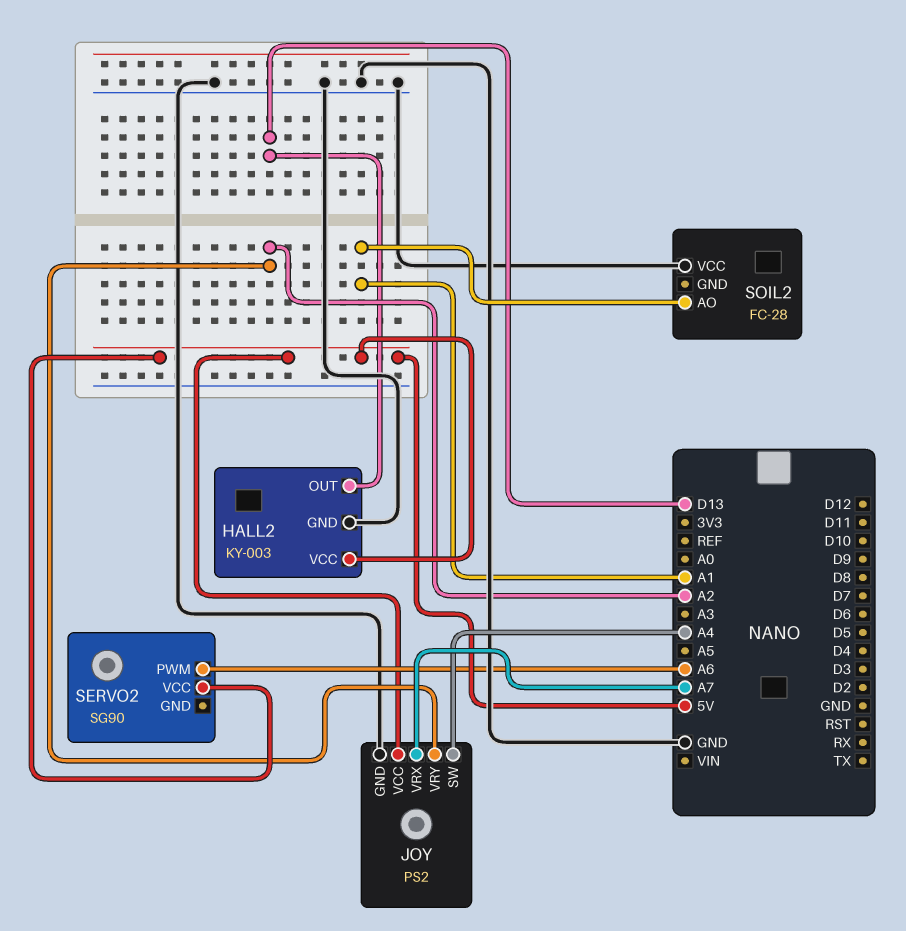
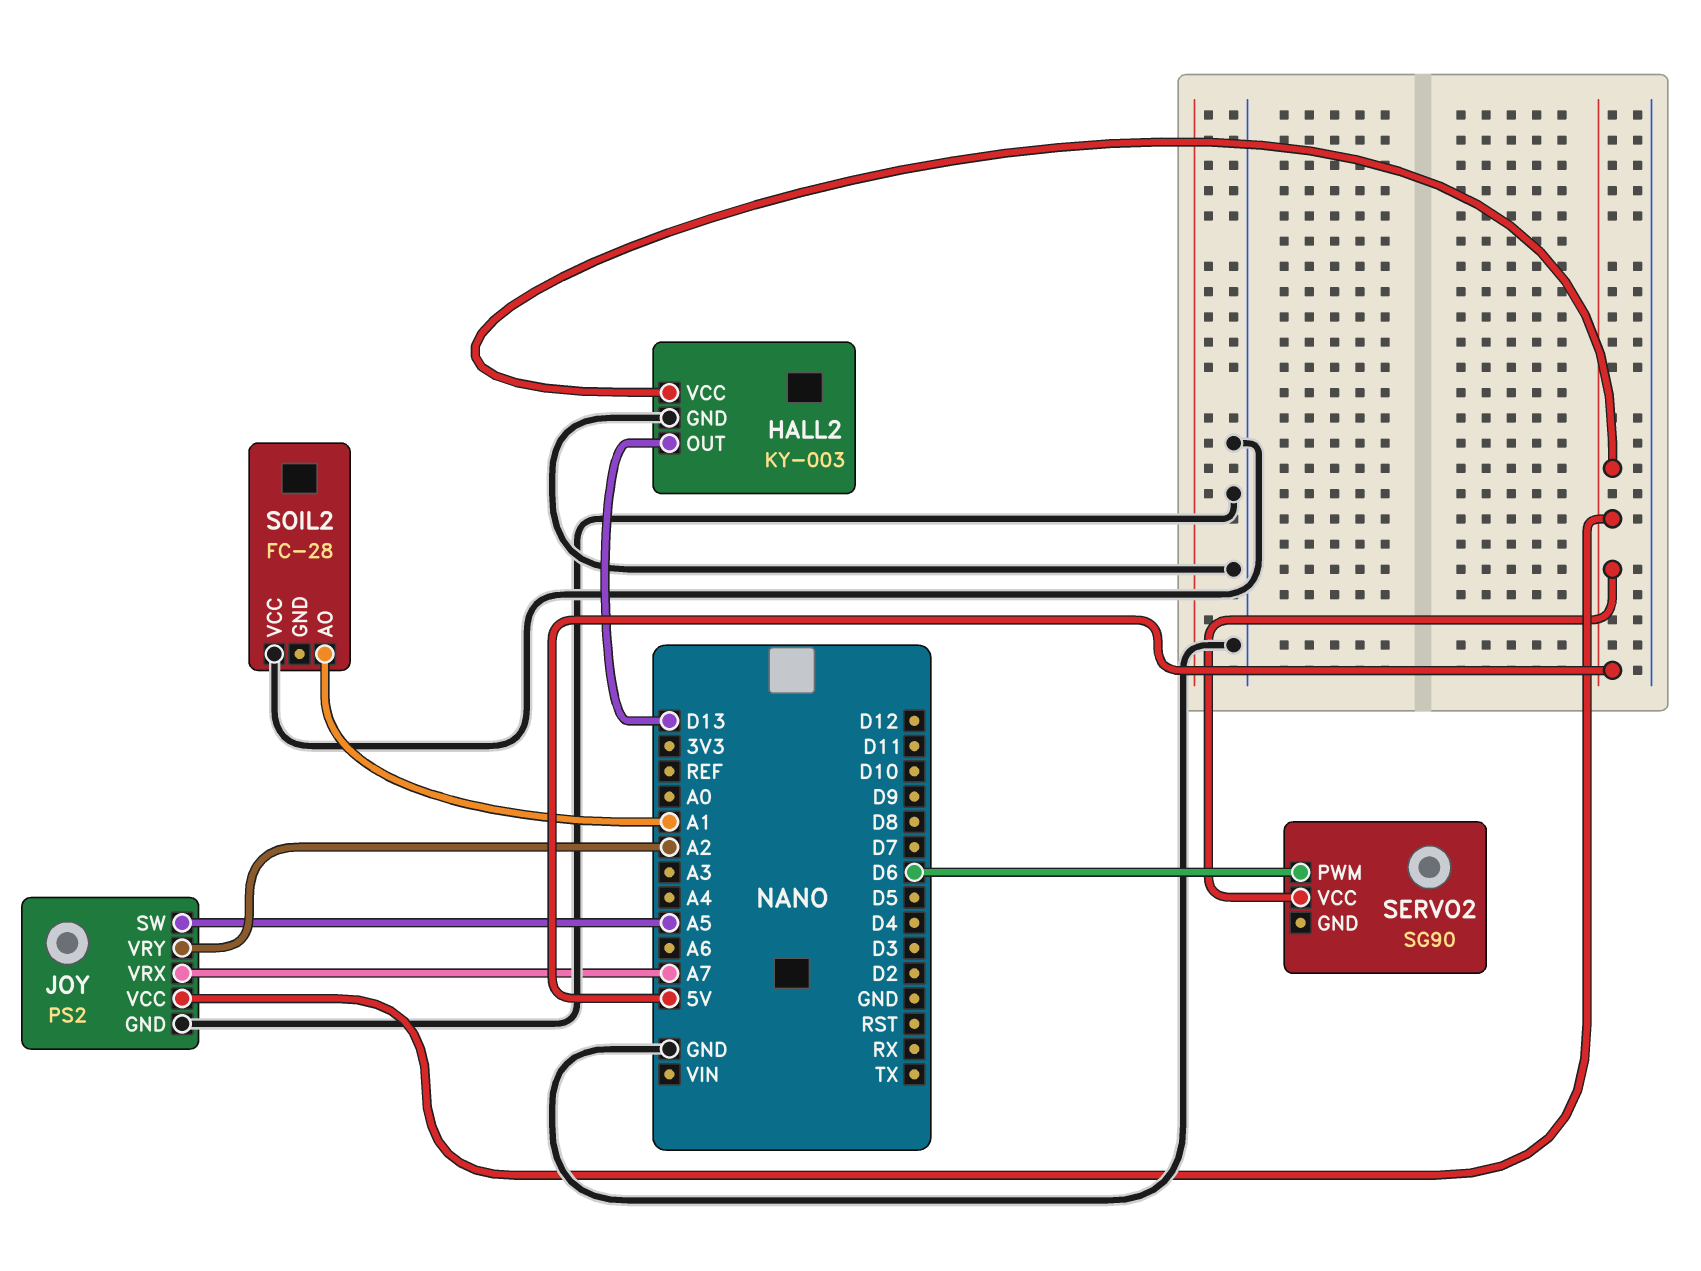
JOY pin SW: A4 -> A5
SERVO2 pin PWM: A6 -> D6

